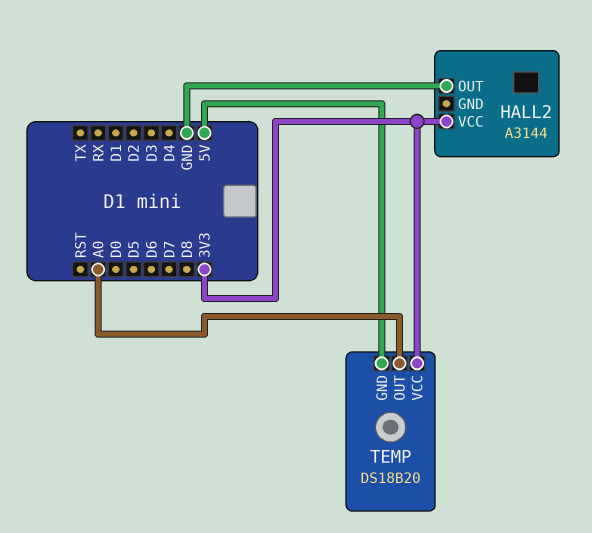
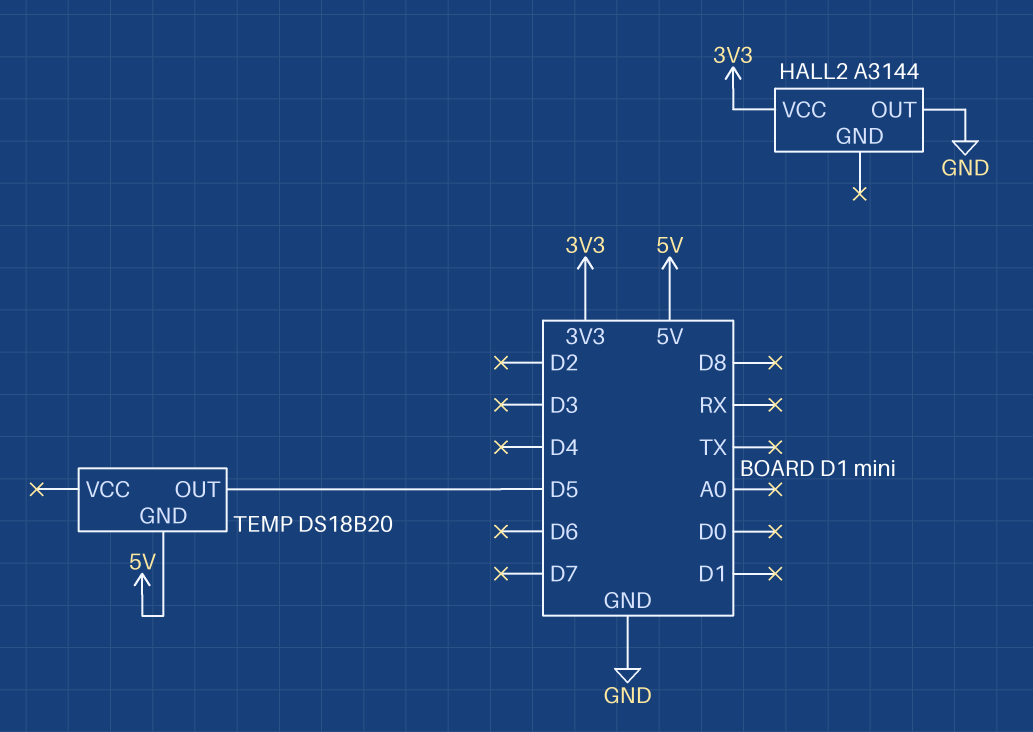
TEMP pin OUT: A0 -> D5
TEMP pin VCC: 3V3 -> none

